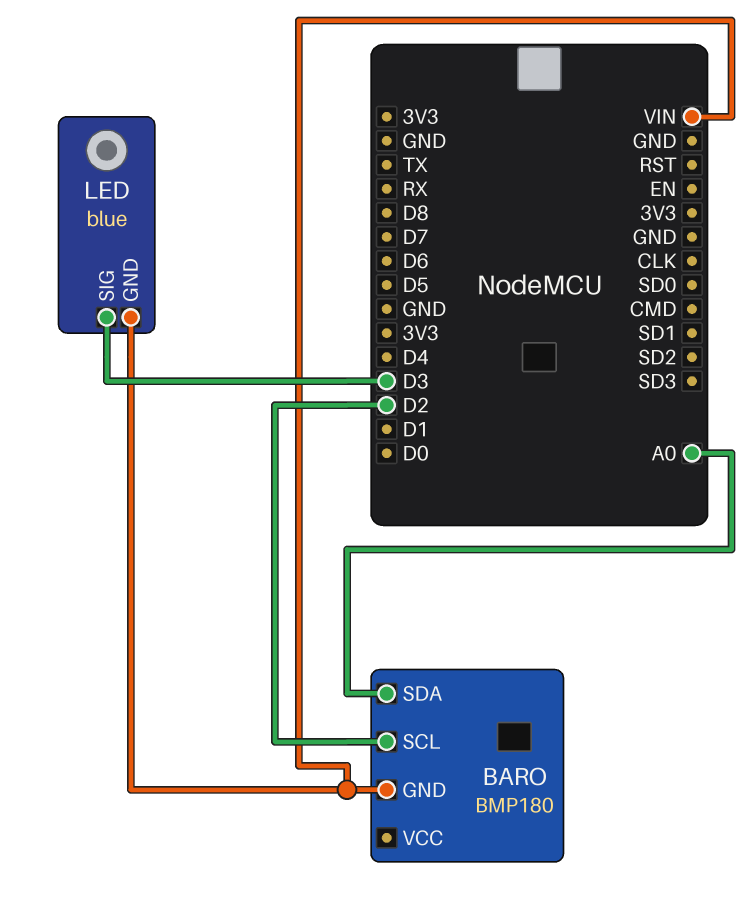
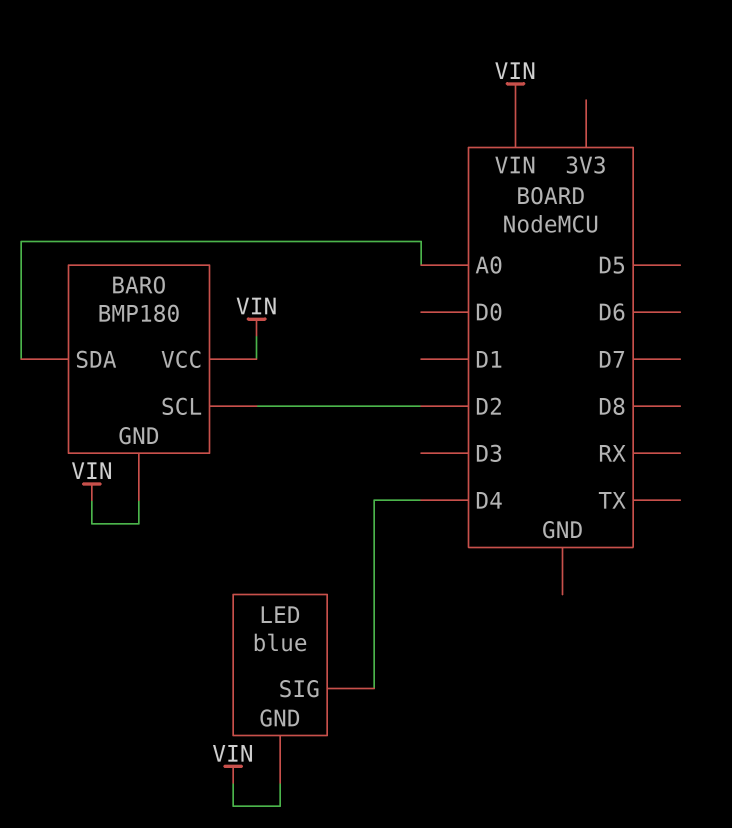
BARO pin VCC: none -> VIN
LED pin SIG: D3 -> D4

